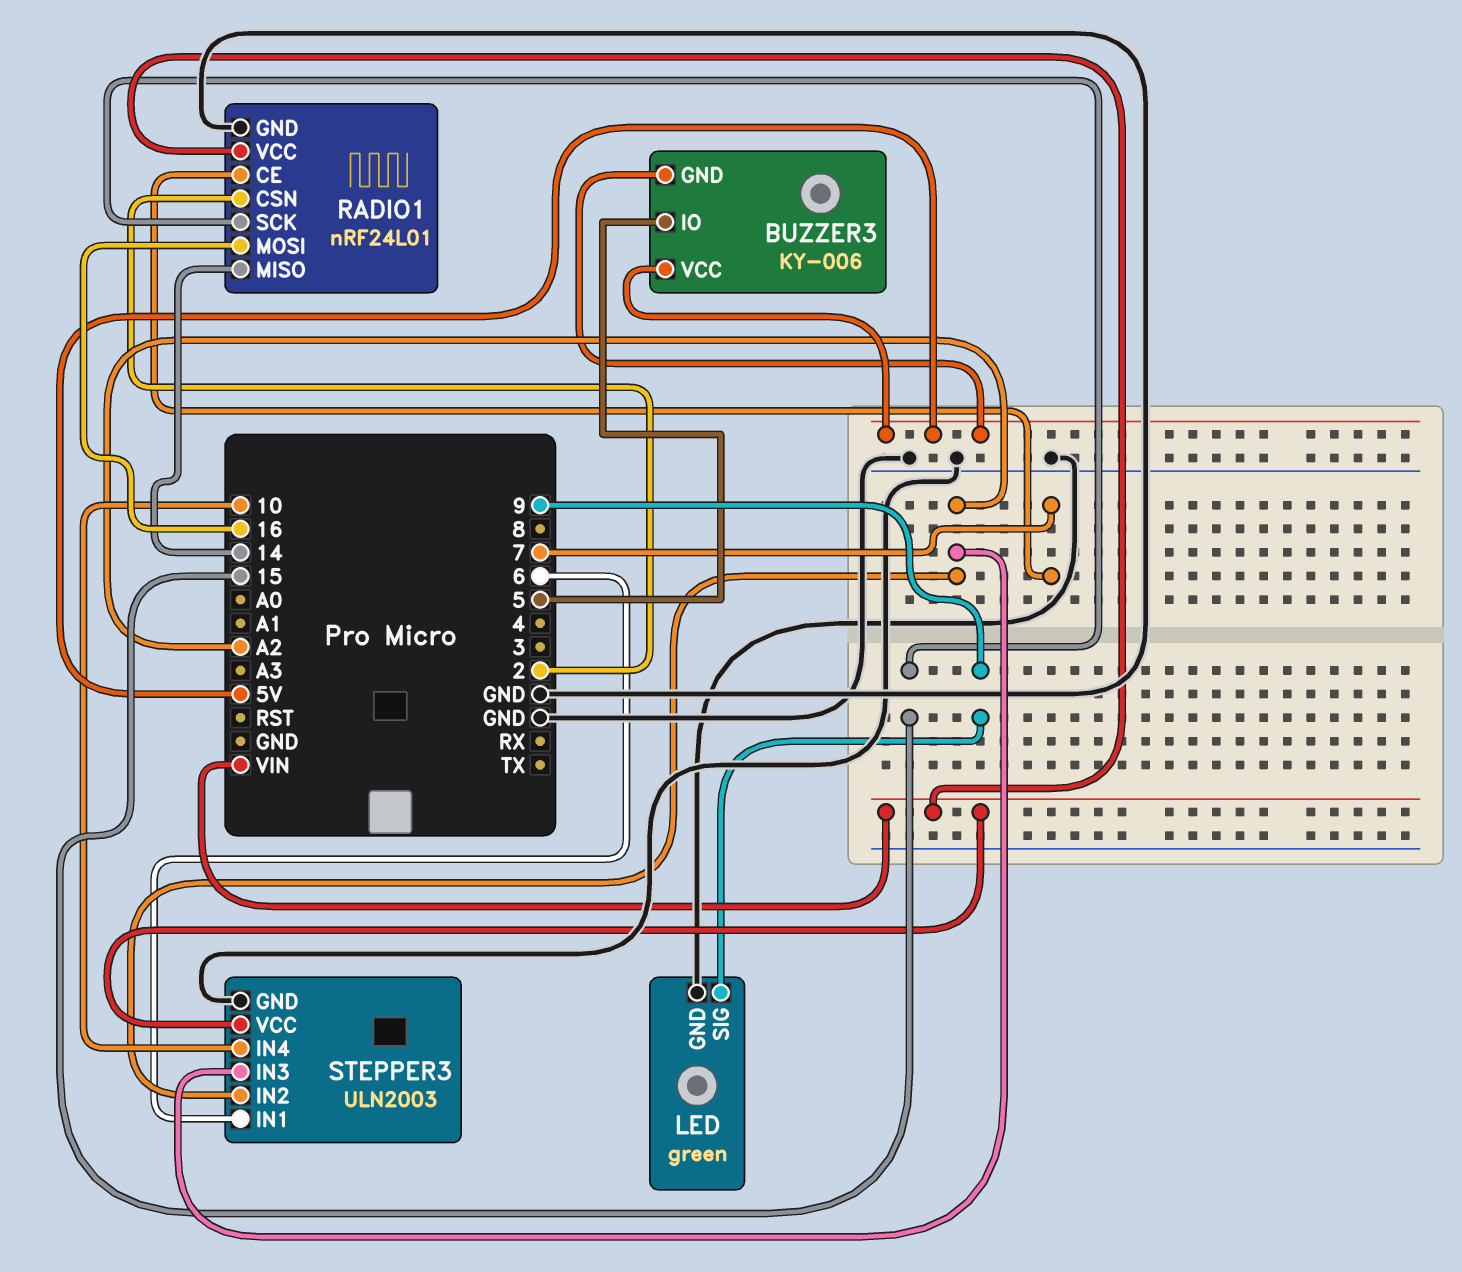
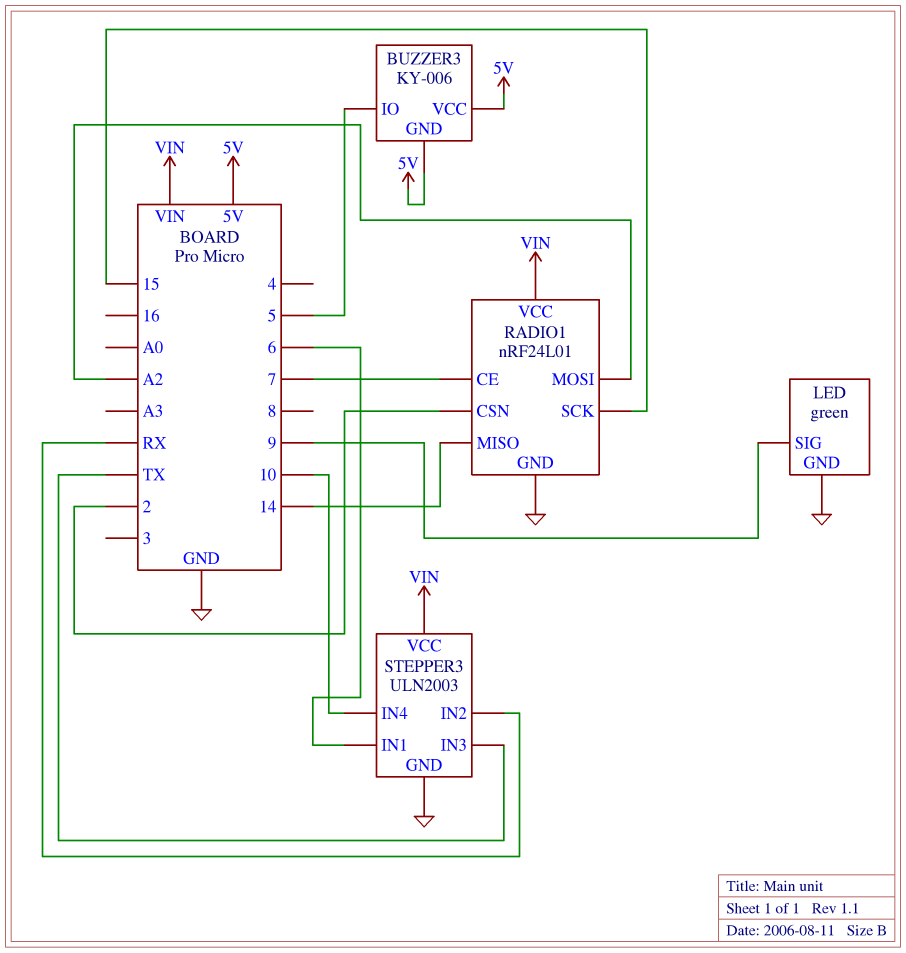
RADIO1 pin MOSI: 16 -> A2
STEPPER3 pin IN2: A2 -> RX
STEPPER3 pin IN3: A2 -> TX

